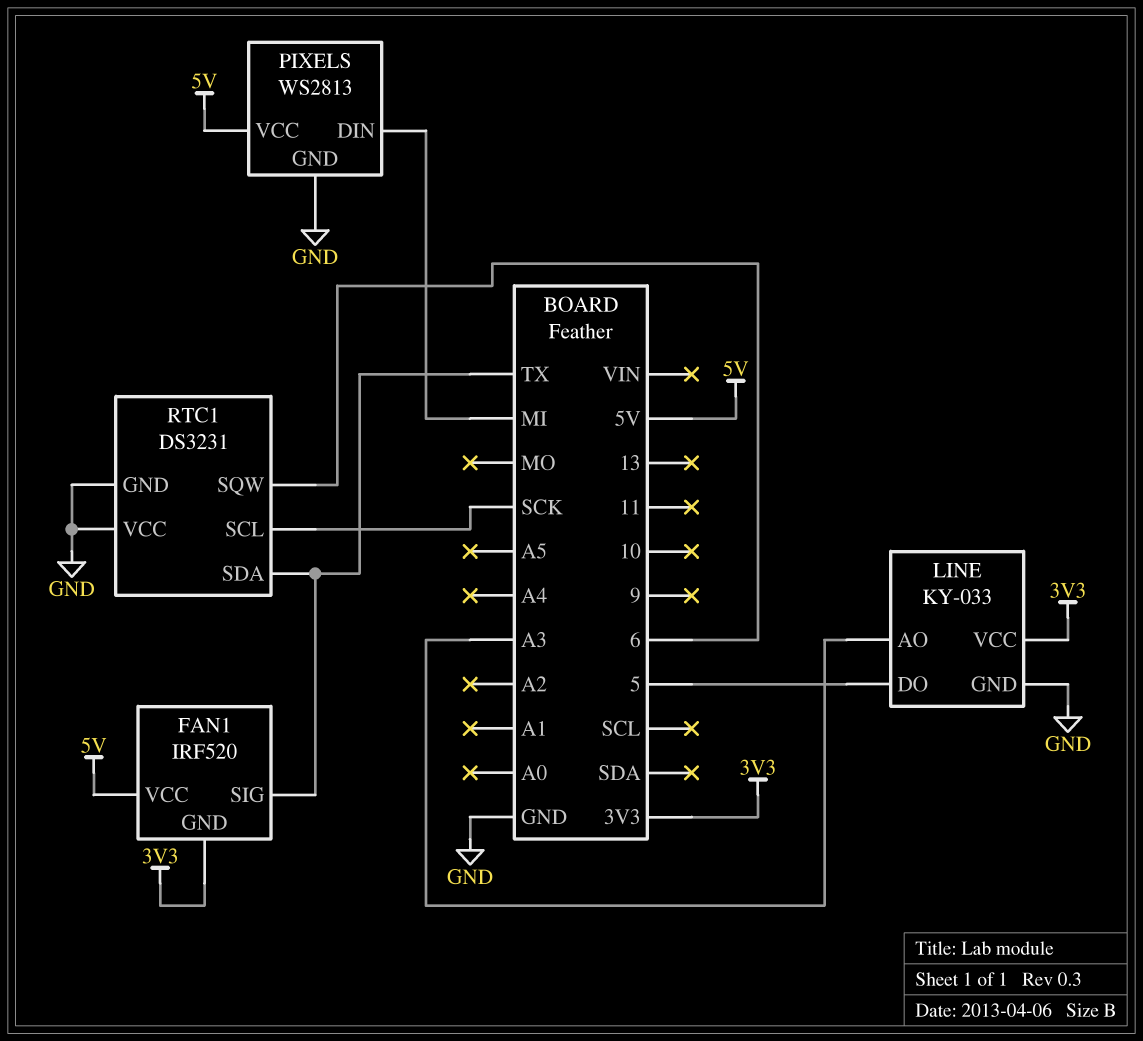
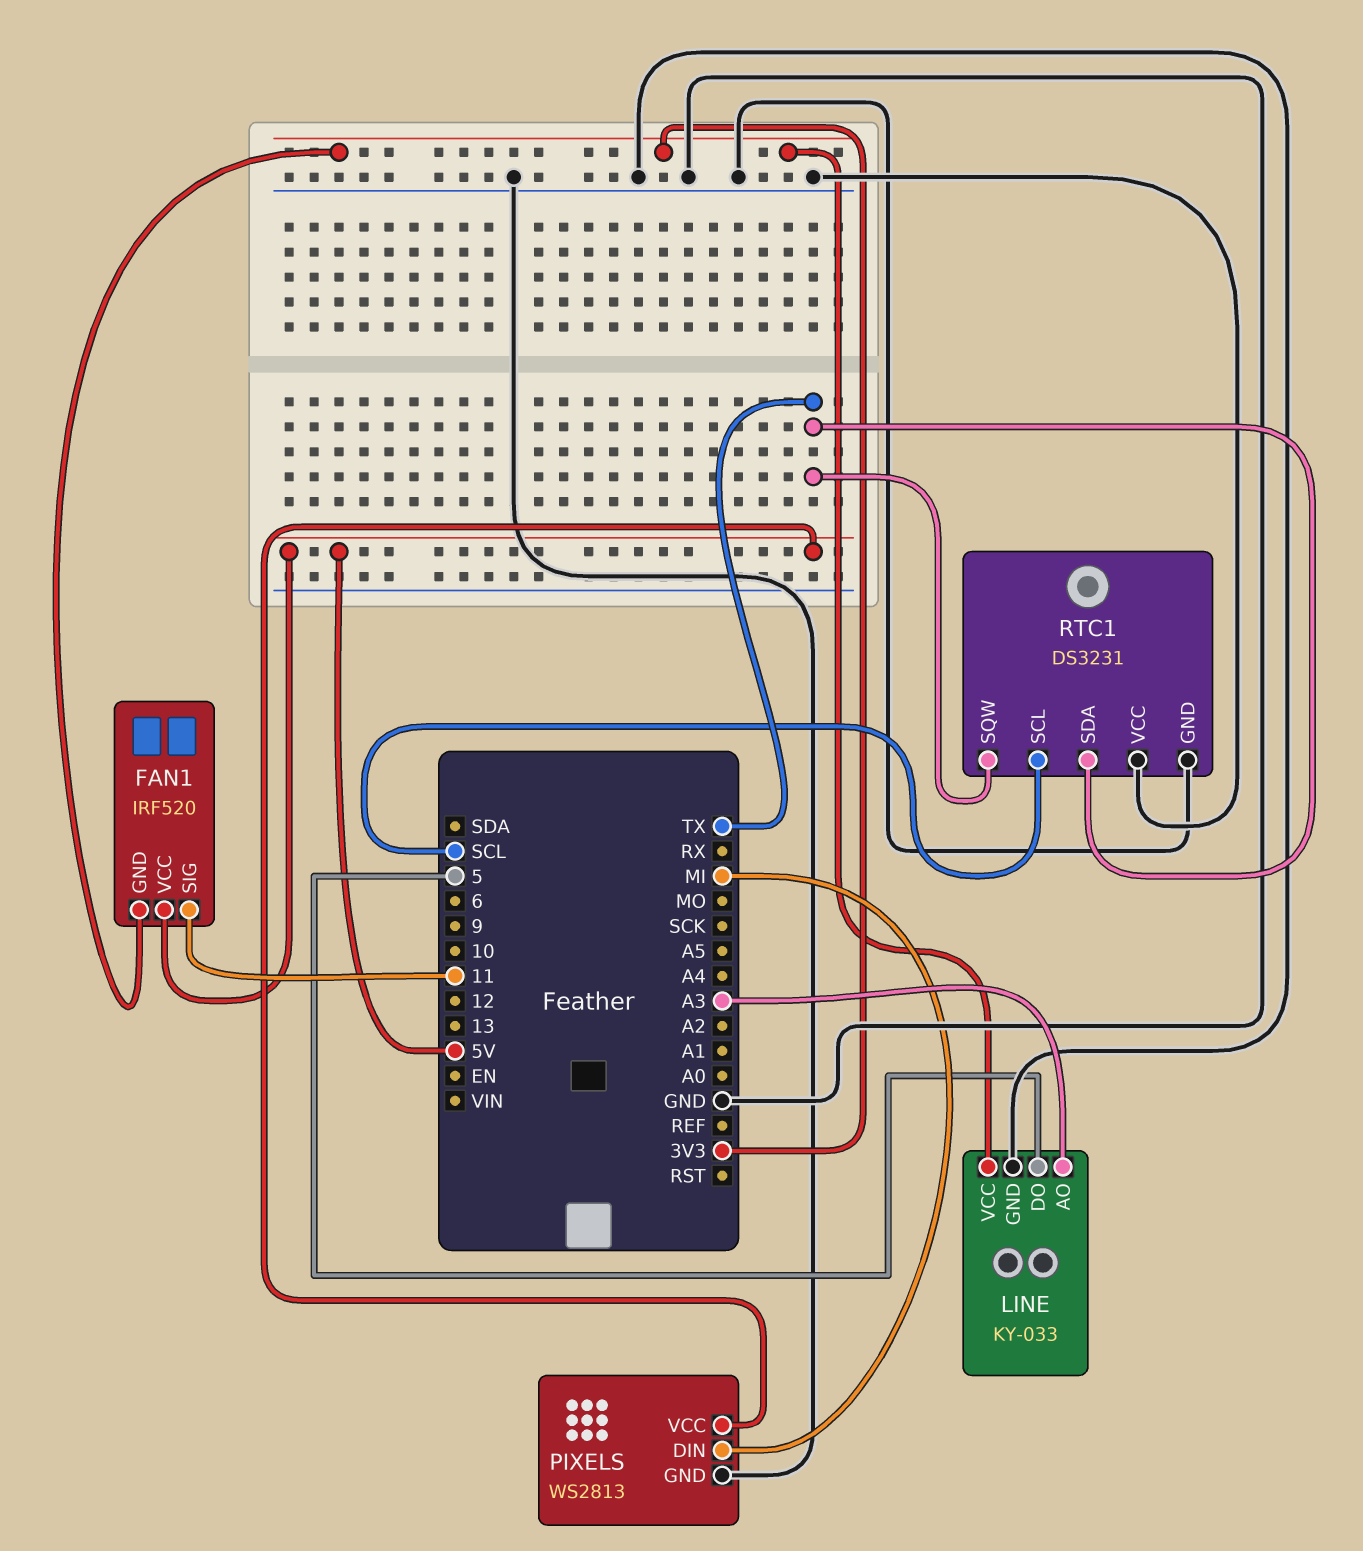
FAN1 pin SIG: TX -> 11
RTC1 pin SCL: SCK -> SCL
RTC1 pin SQW: 6 -> TX

